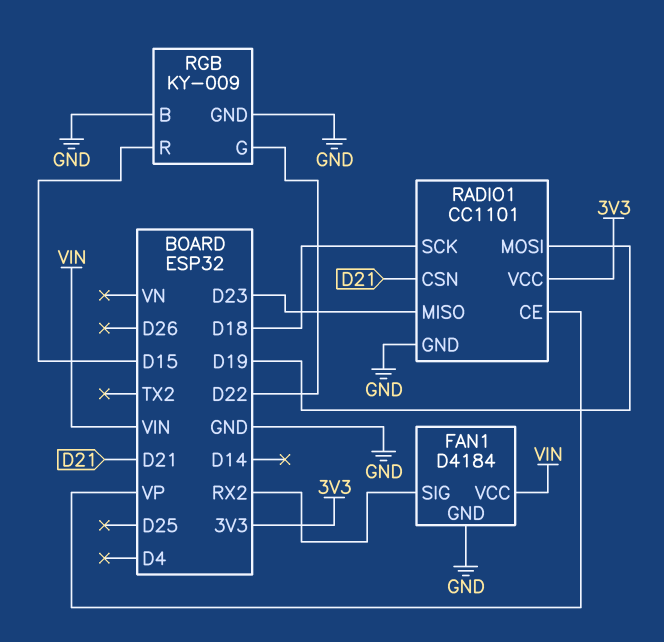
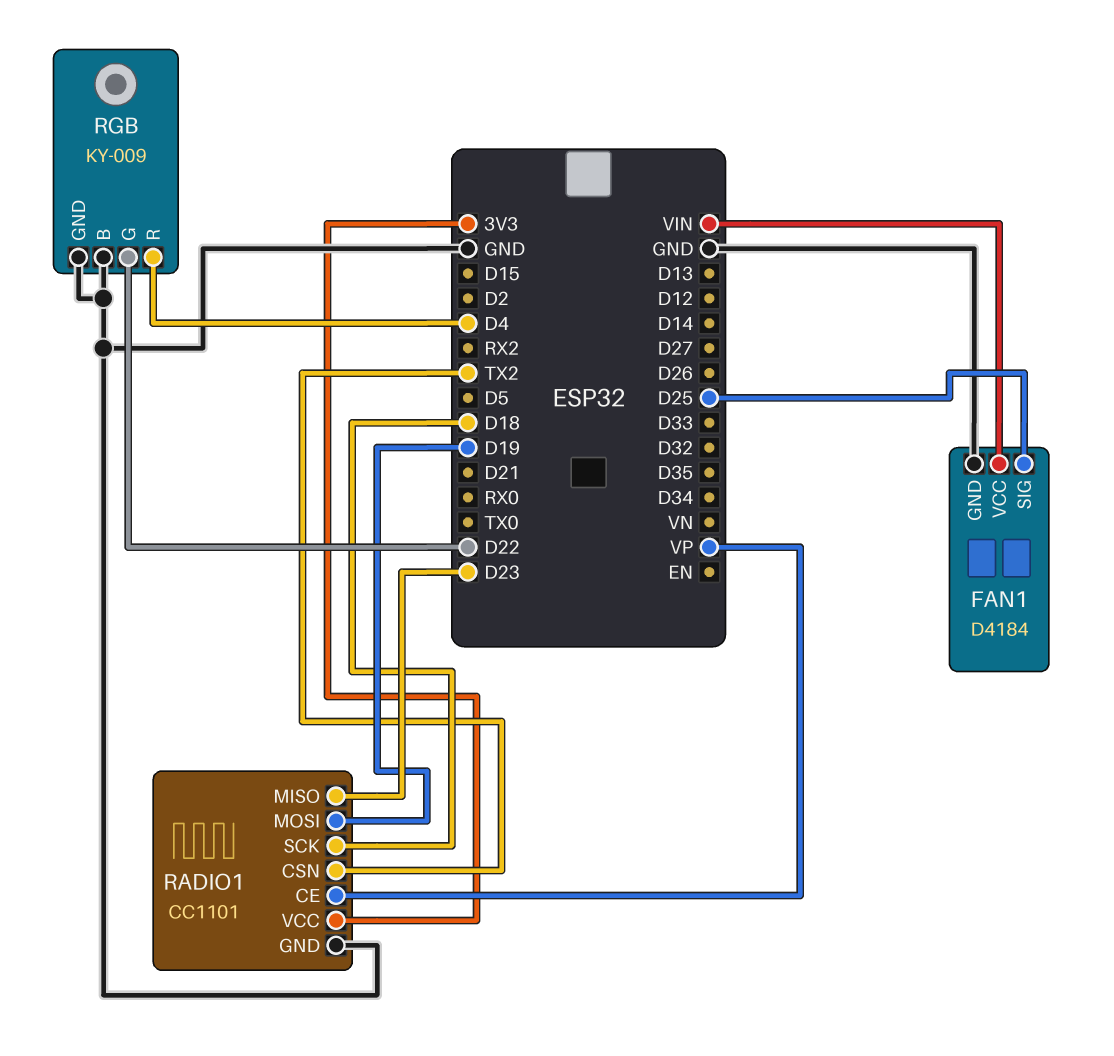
FAN1 pin SIG: RX2 -> D25
RADIO1 pin CSN: D21 -> TX2
RGB pin R: D15 -> D4

